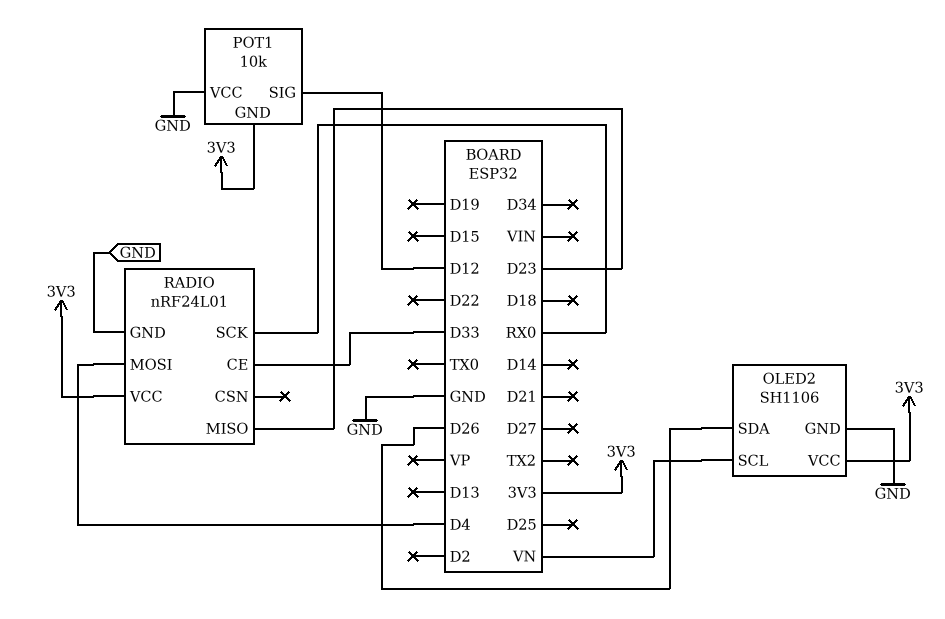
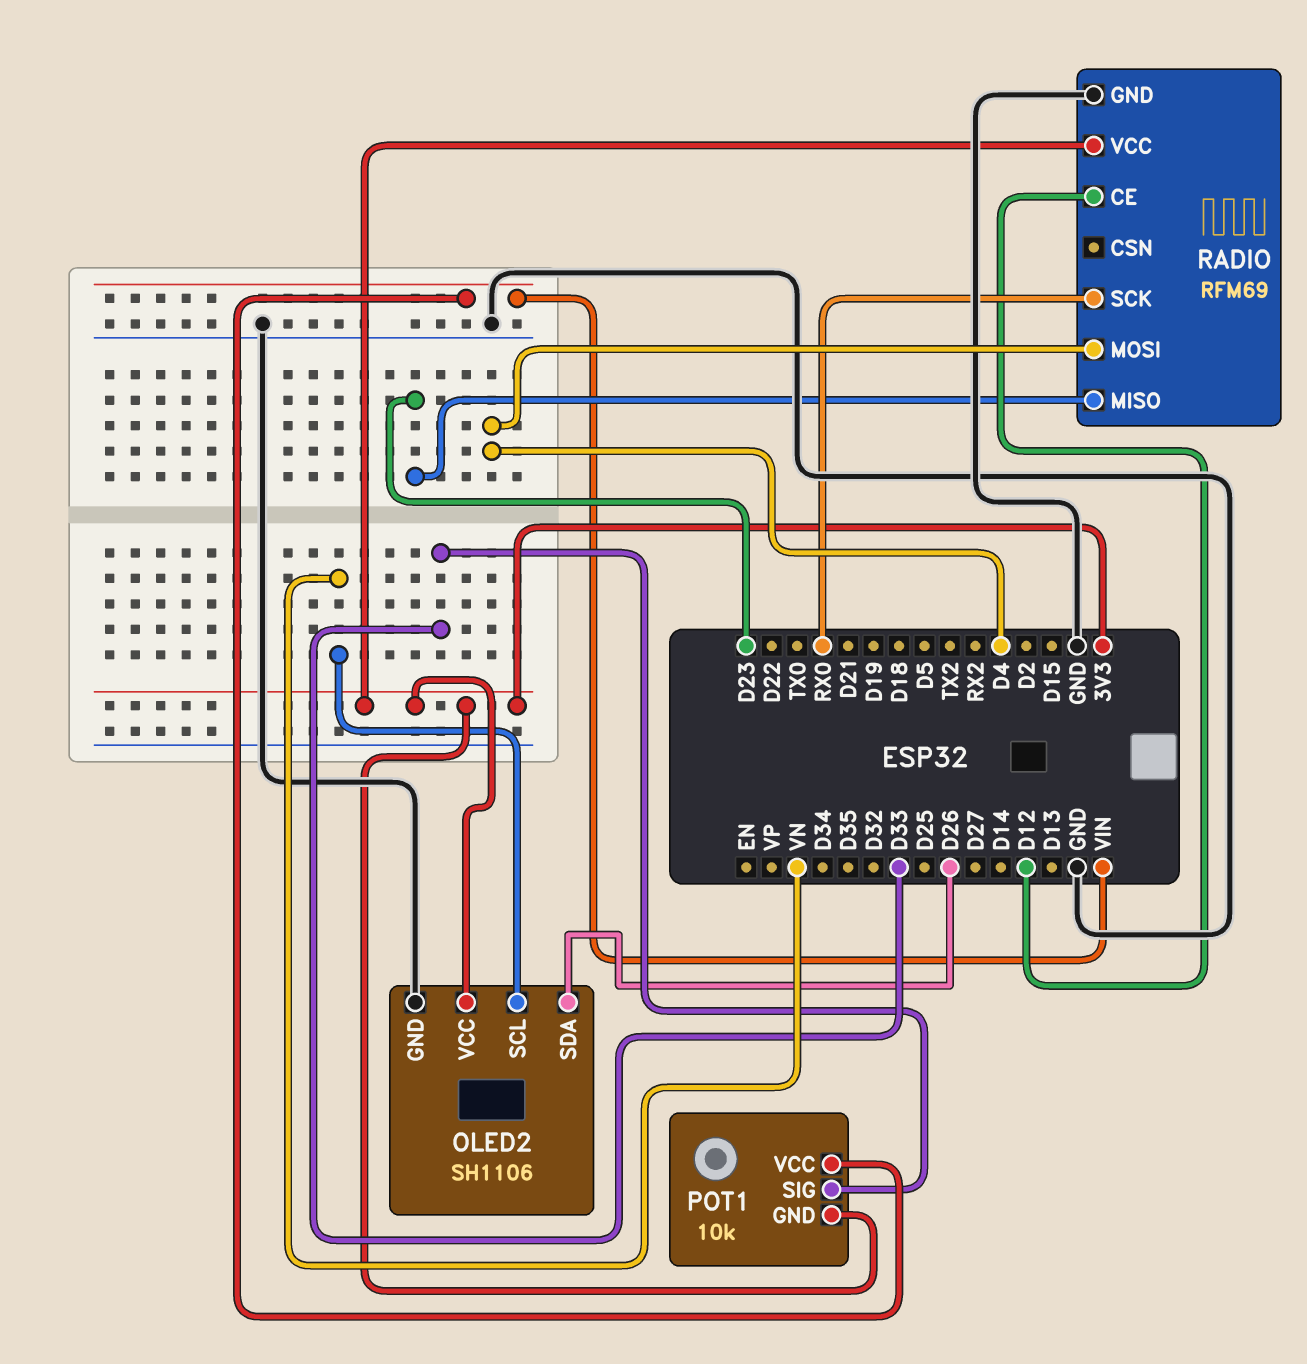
POT1 pin SIG: D12 -> D33
POT1 pin VCC: GND -> VIN
RADIO: nRF24L01 -> RFM69
RADIO pin CE: D33 -> D12

